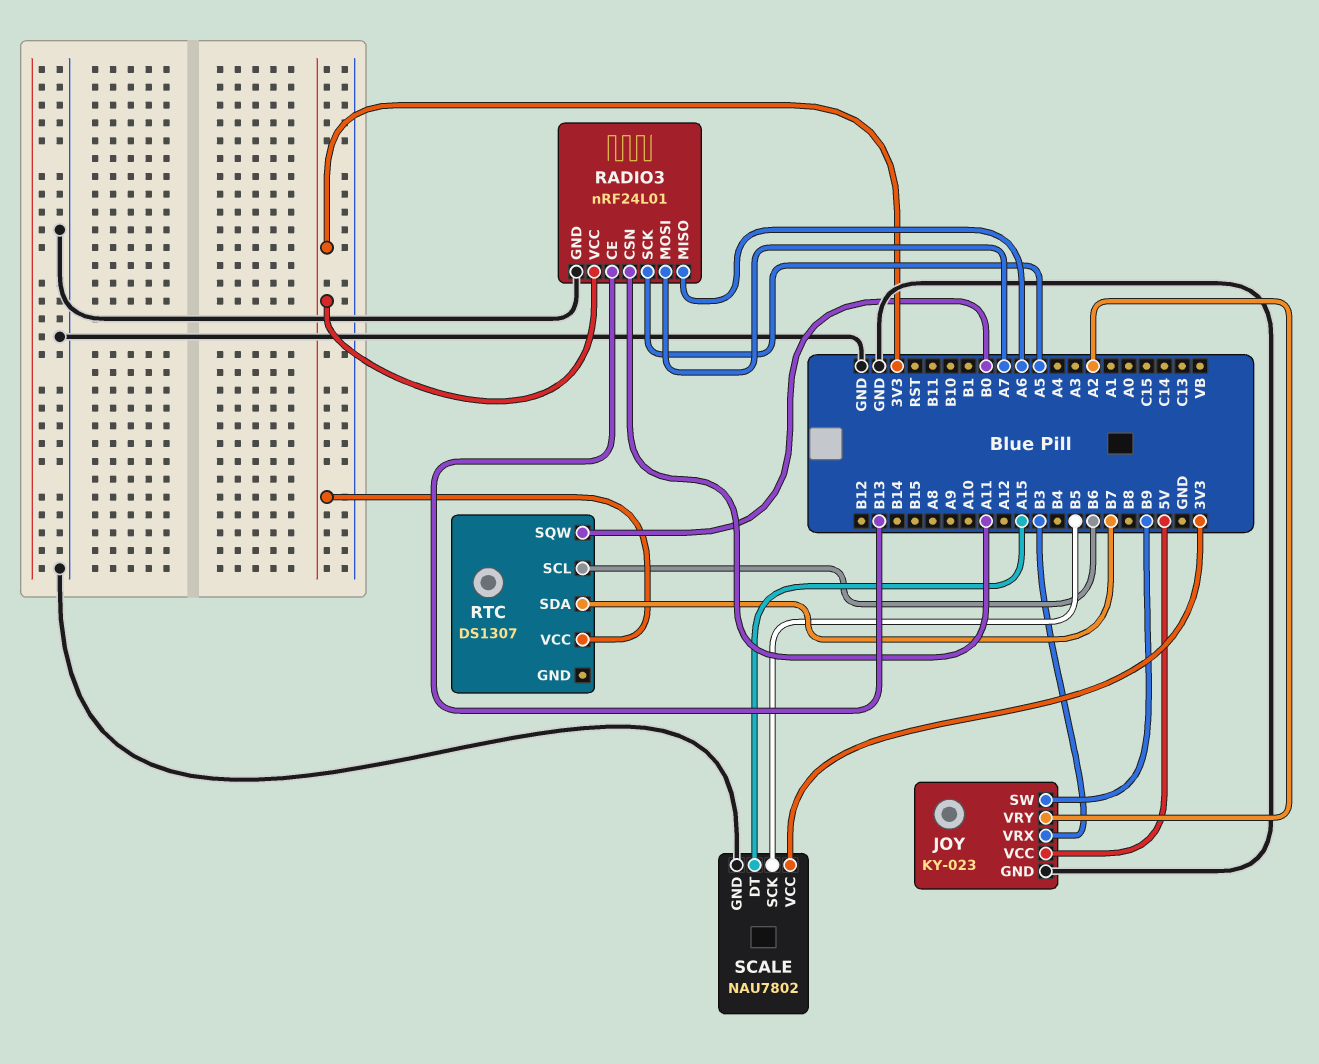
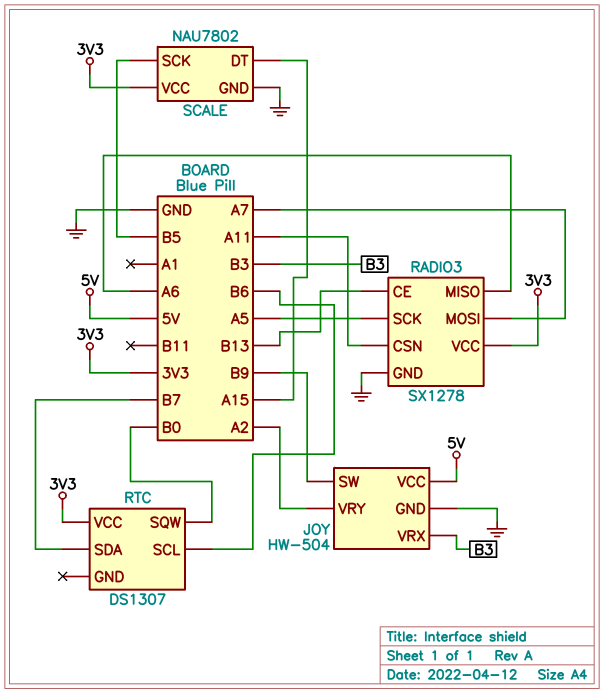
JOY: KY-023 -> HW-504
RADIO3: nRF24L01 -> SX1278

